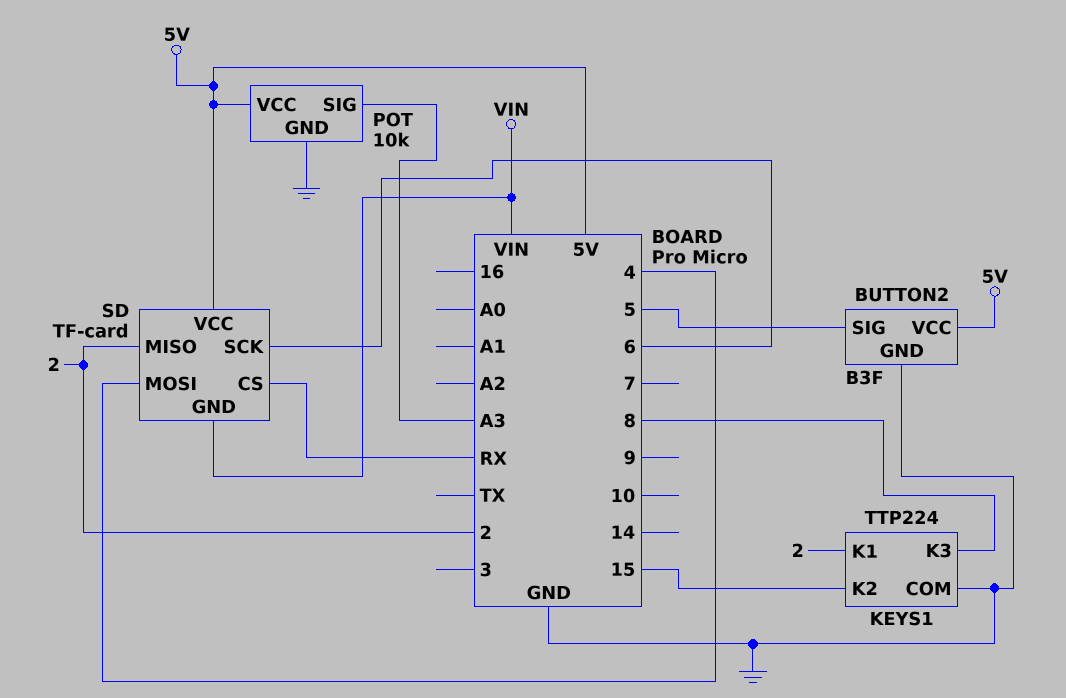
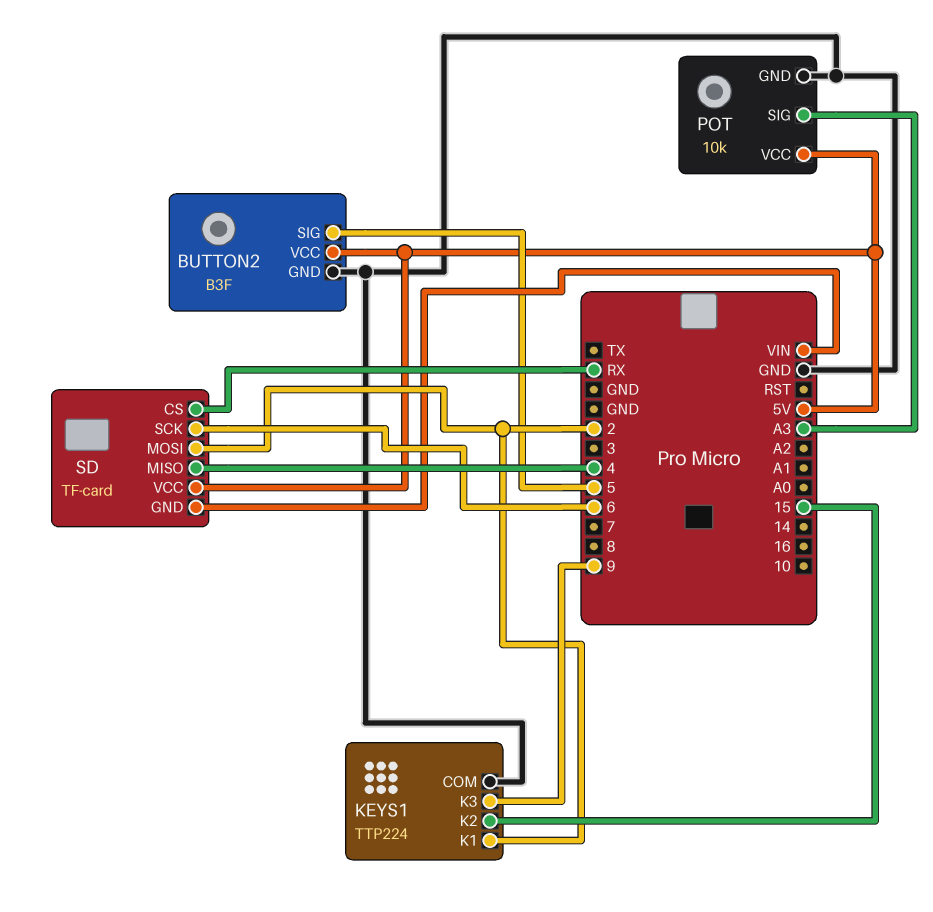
KEYS1 pin K3: 8 -> 9
SD pin MISO: 2 -> 4
SD pin MOSI: 4 -> 2

